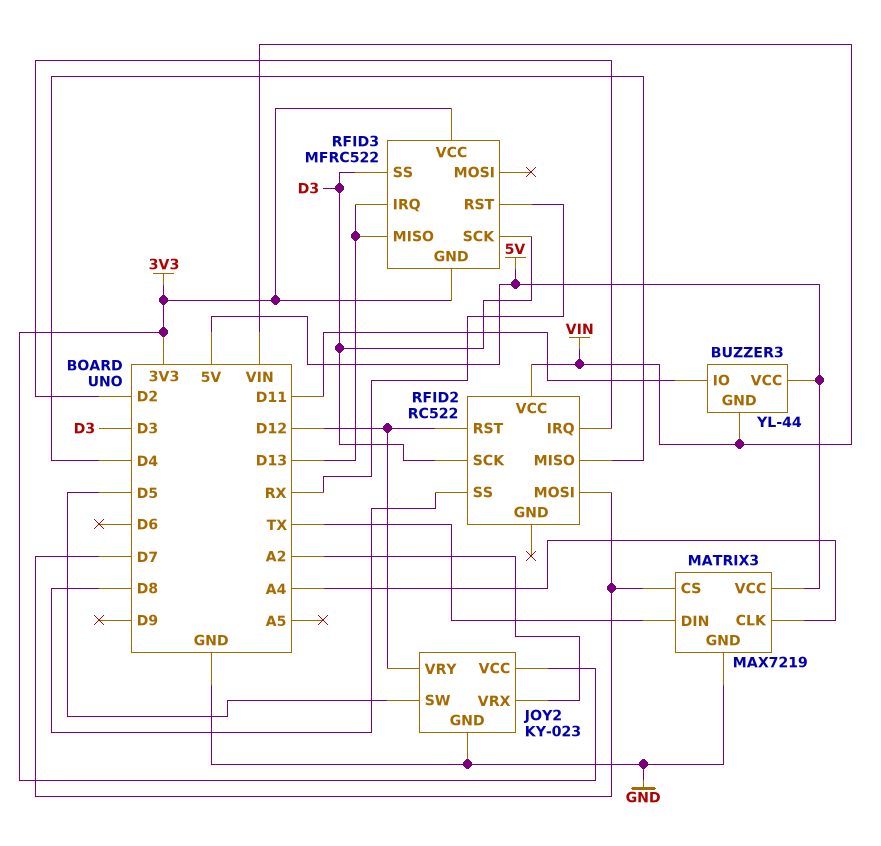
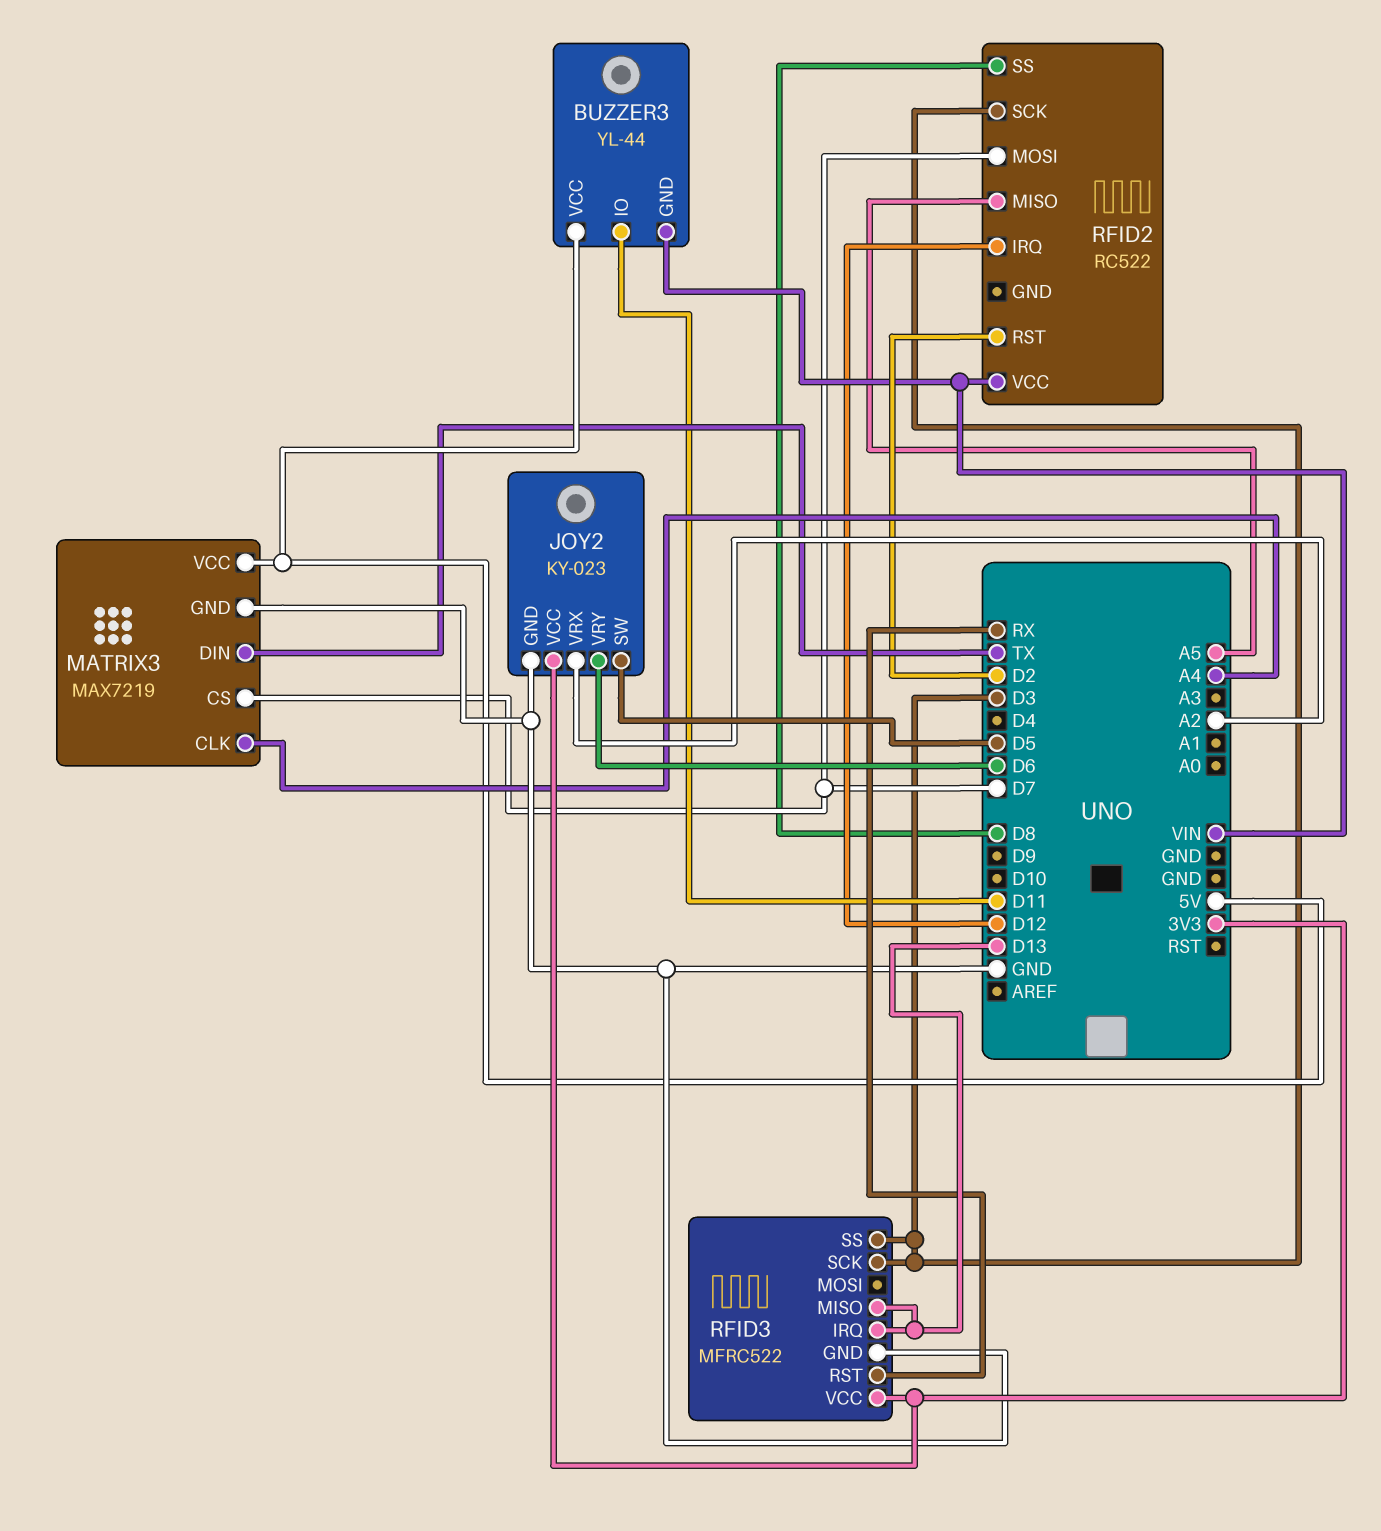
JOY2 pin VRY: D12 -> D6
RFID2 pin IRQ: D2 -> D12
RFID2 pin MISO: D4 -> A5
RFID2 pin RST: D12 -> D2
RFID3 pin GND: 3V3 -> GND

